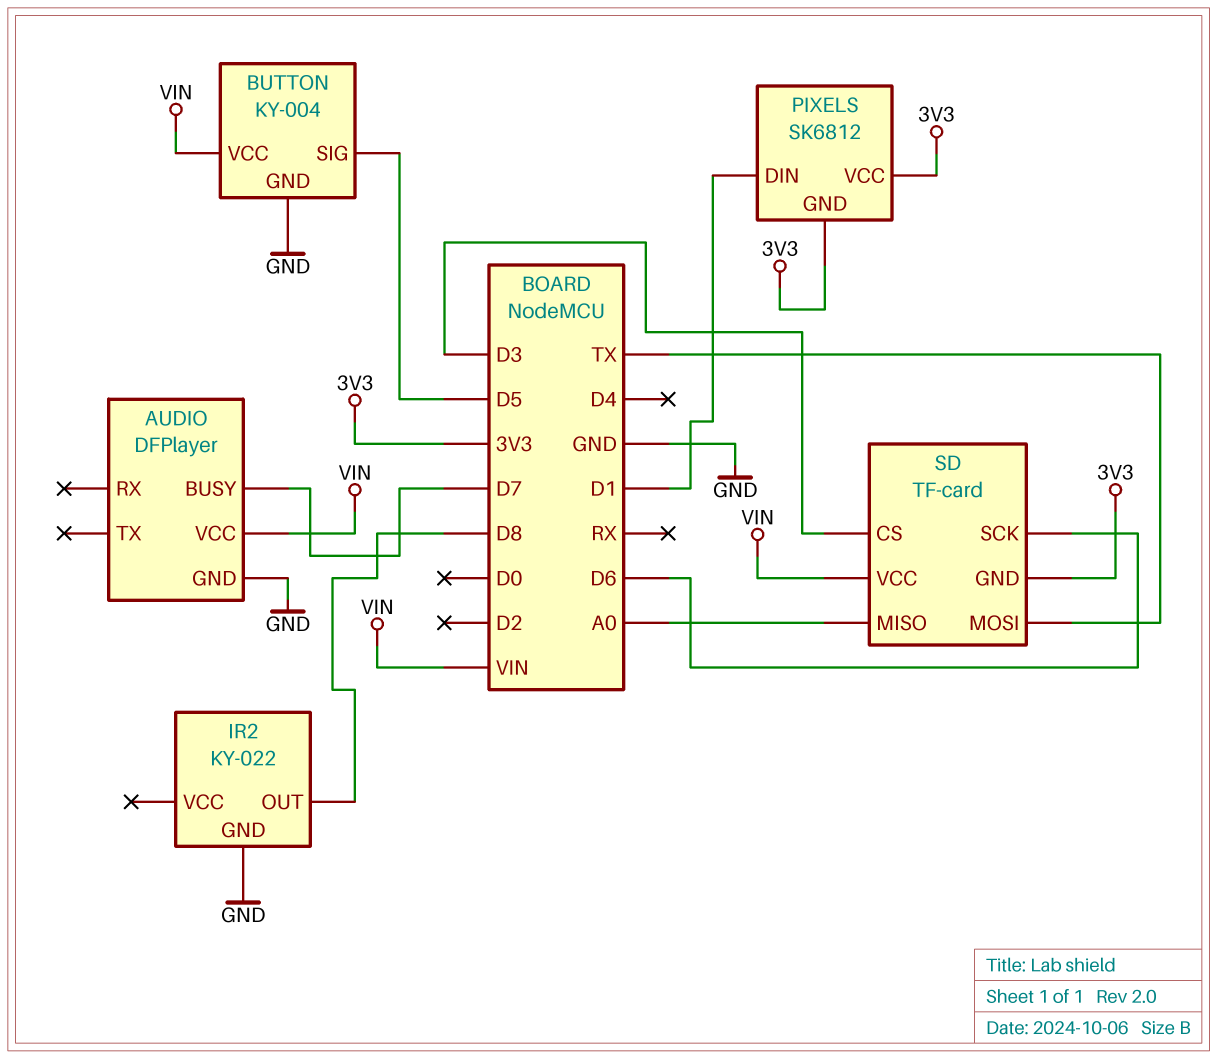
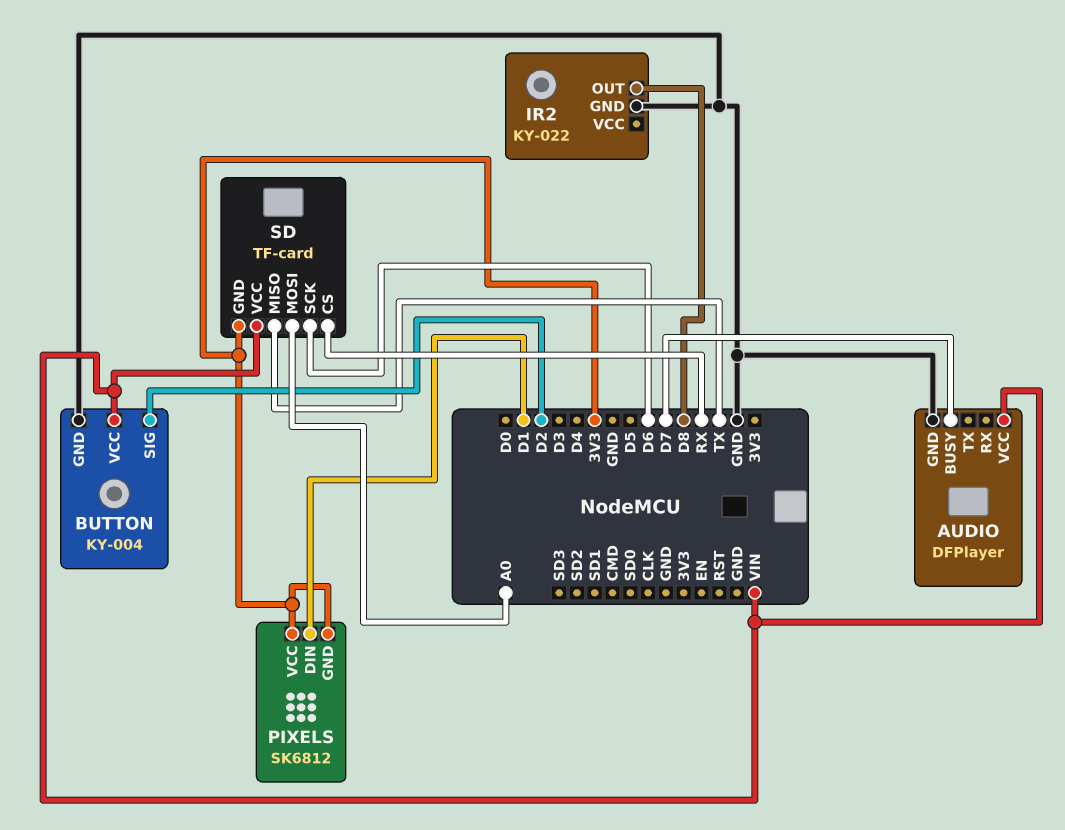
BUTTON pin SIG: D5 -> D2
SD pin CS: D3 -> RX
SD pin MISO: A0 -> TX
SD pin MOSI: TX -> A0

